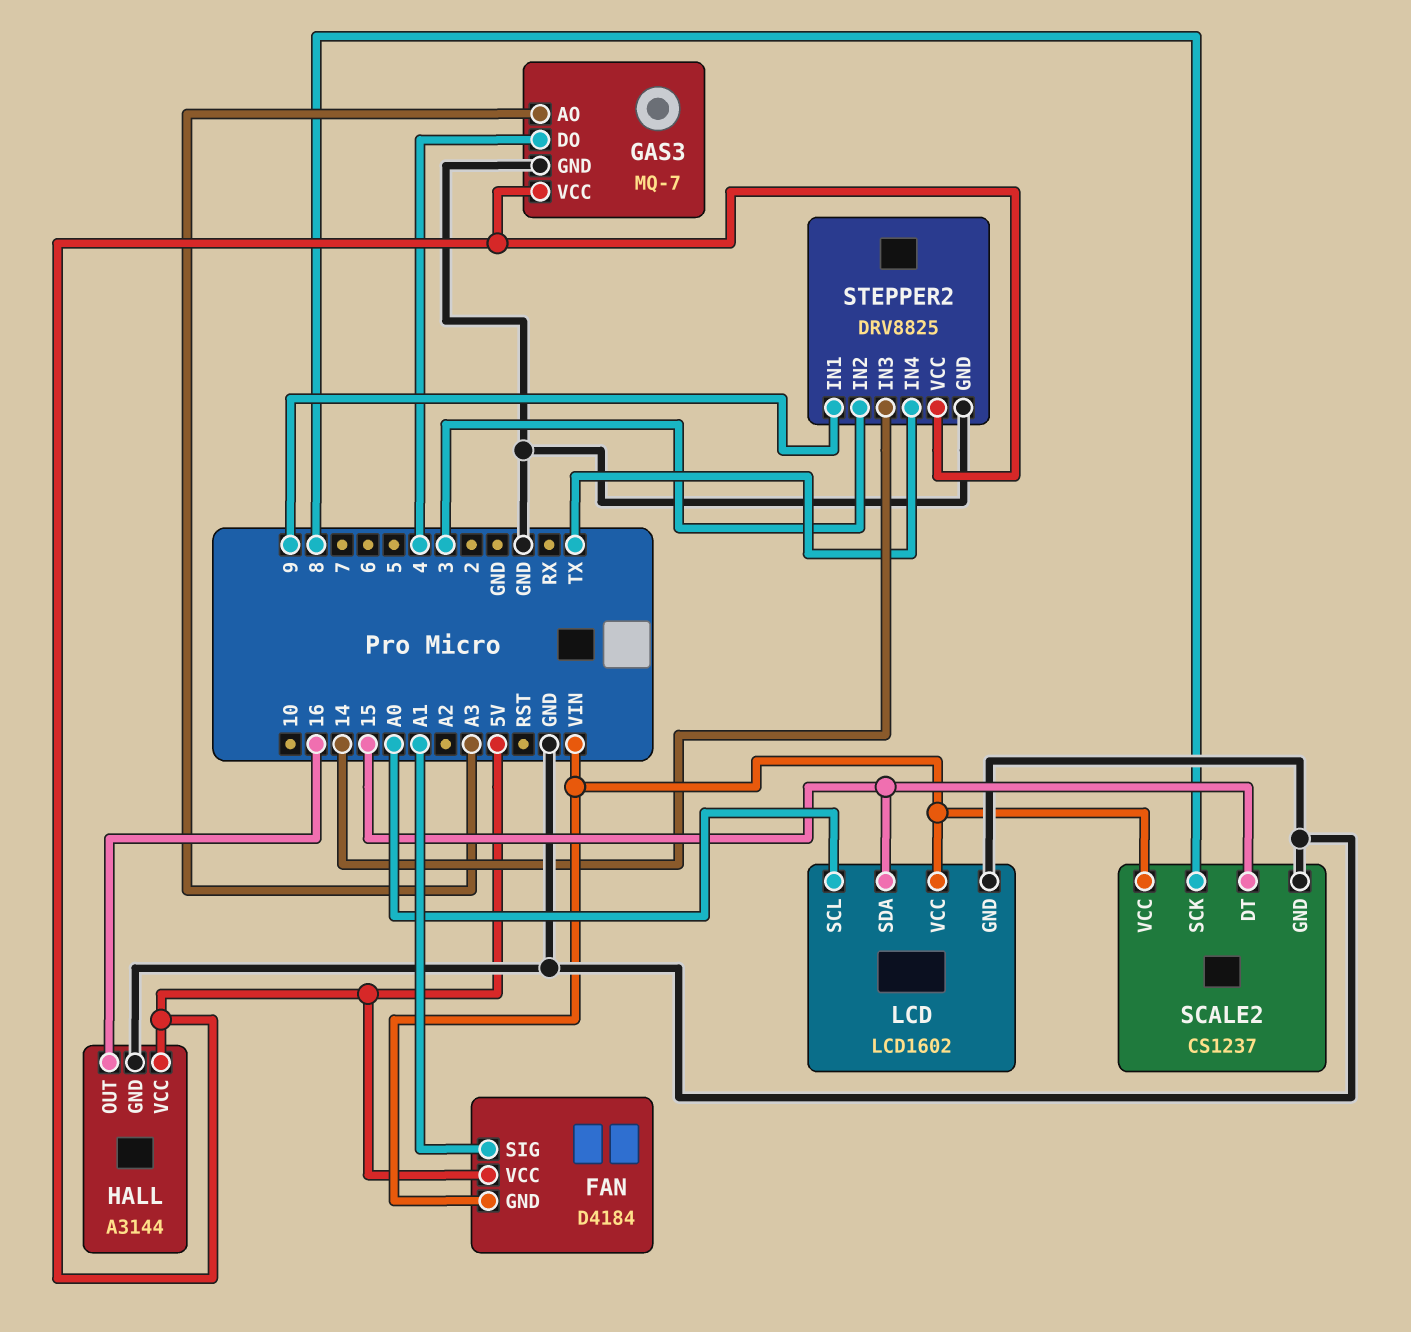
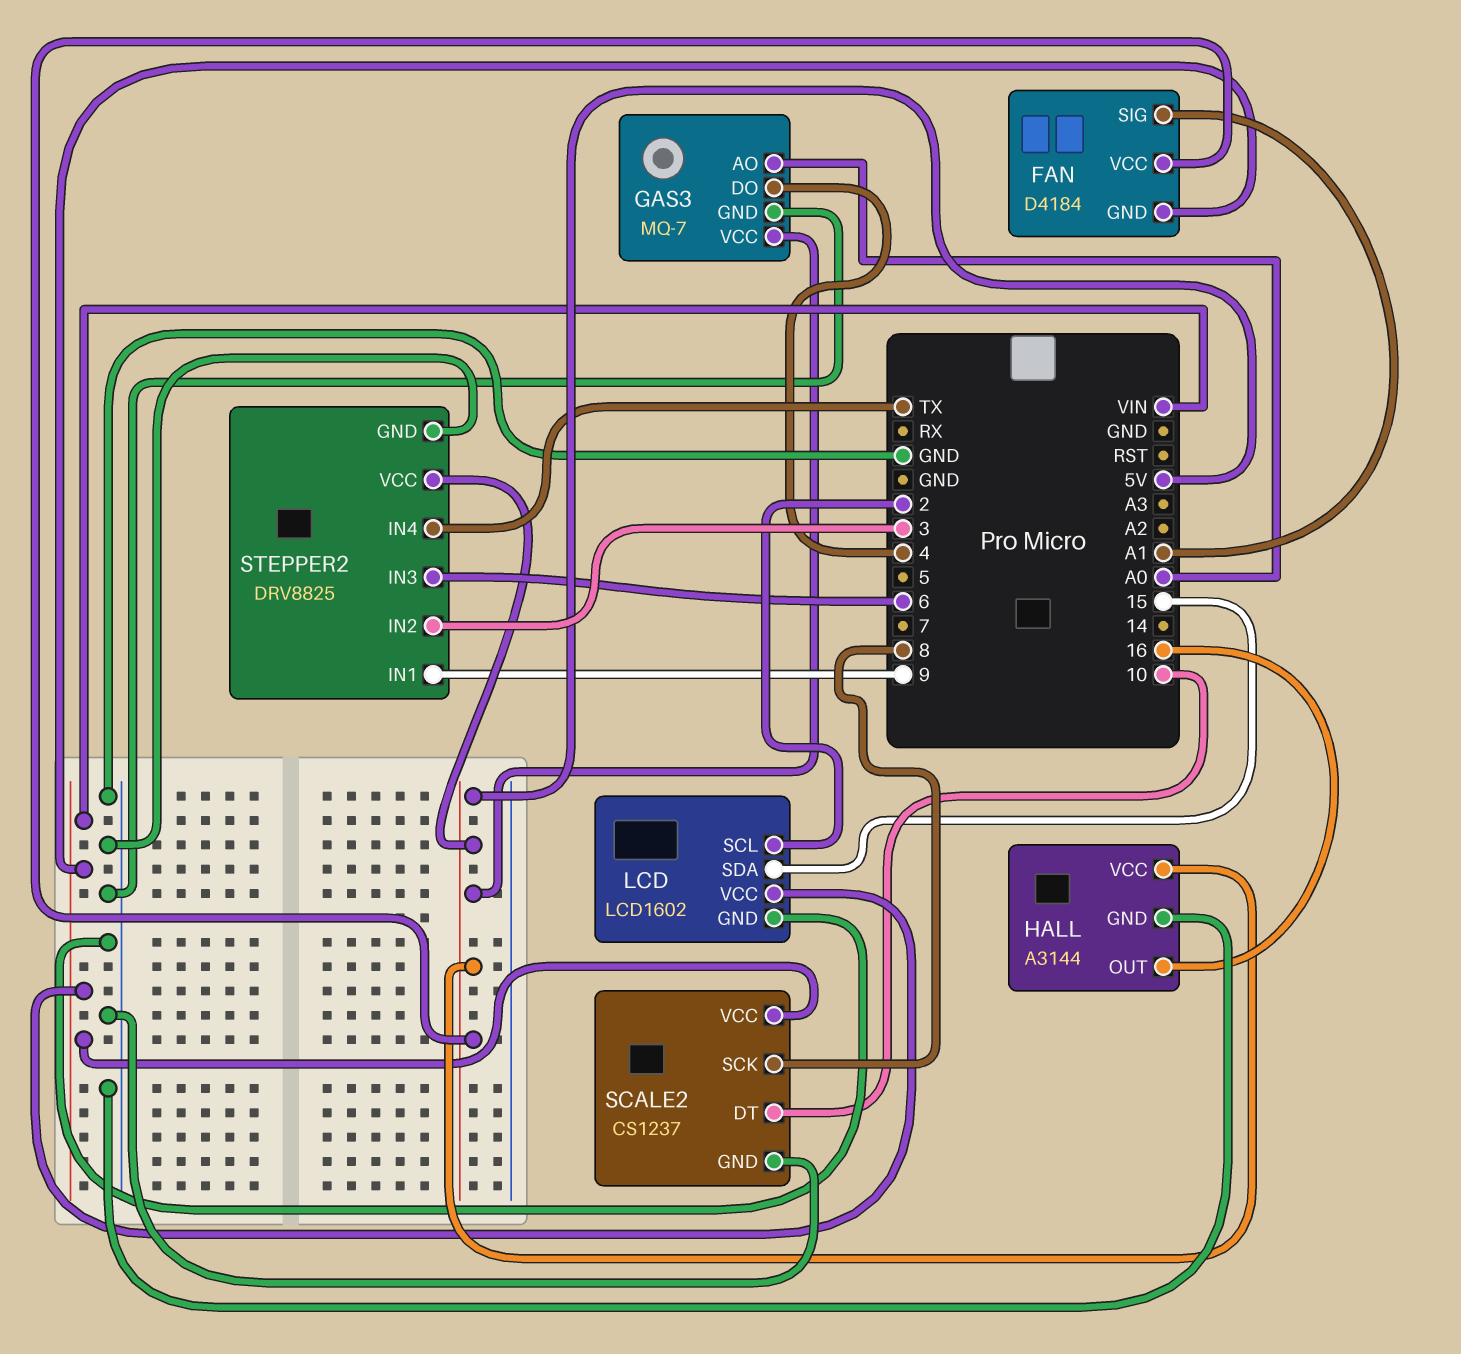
GAS3 pin AO: A3 -> A0
LCD pin SCL: A0 -> 2
SCALE2 pin DT: 15 -> 10
STEPPER2 pin IN3: 14 -> 6

